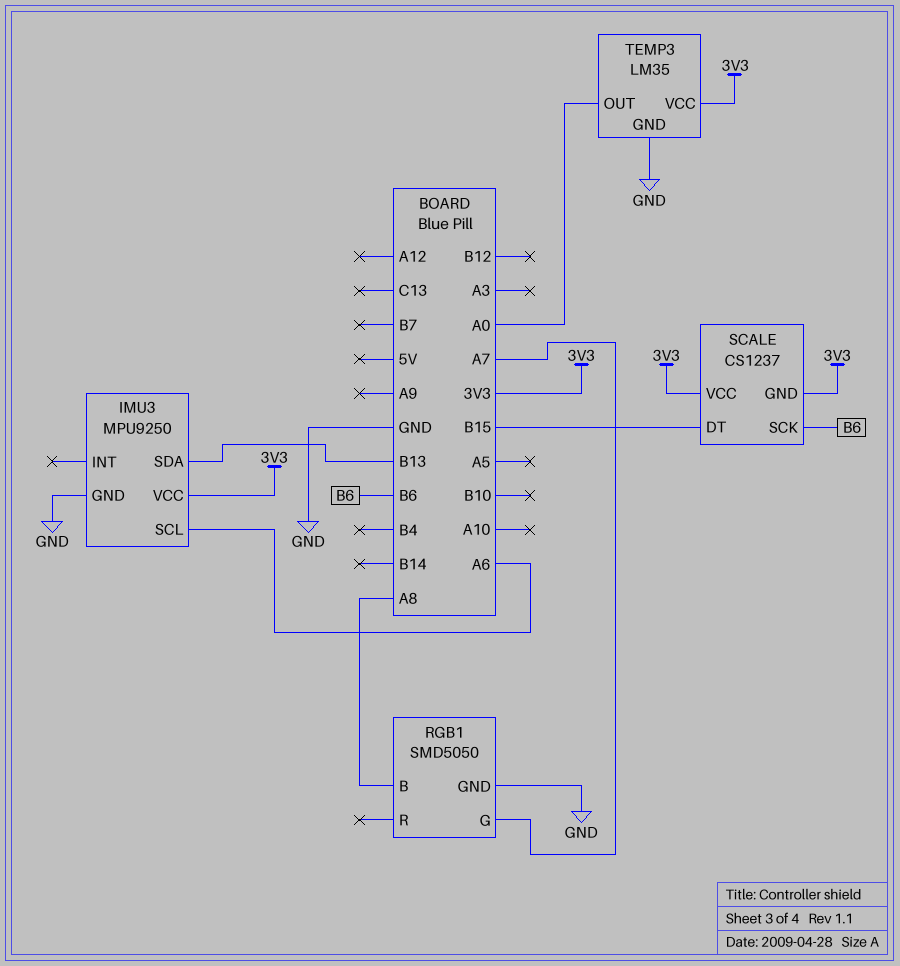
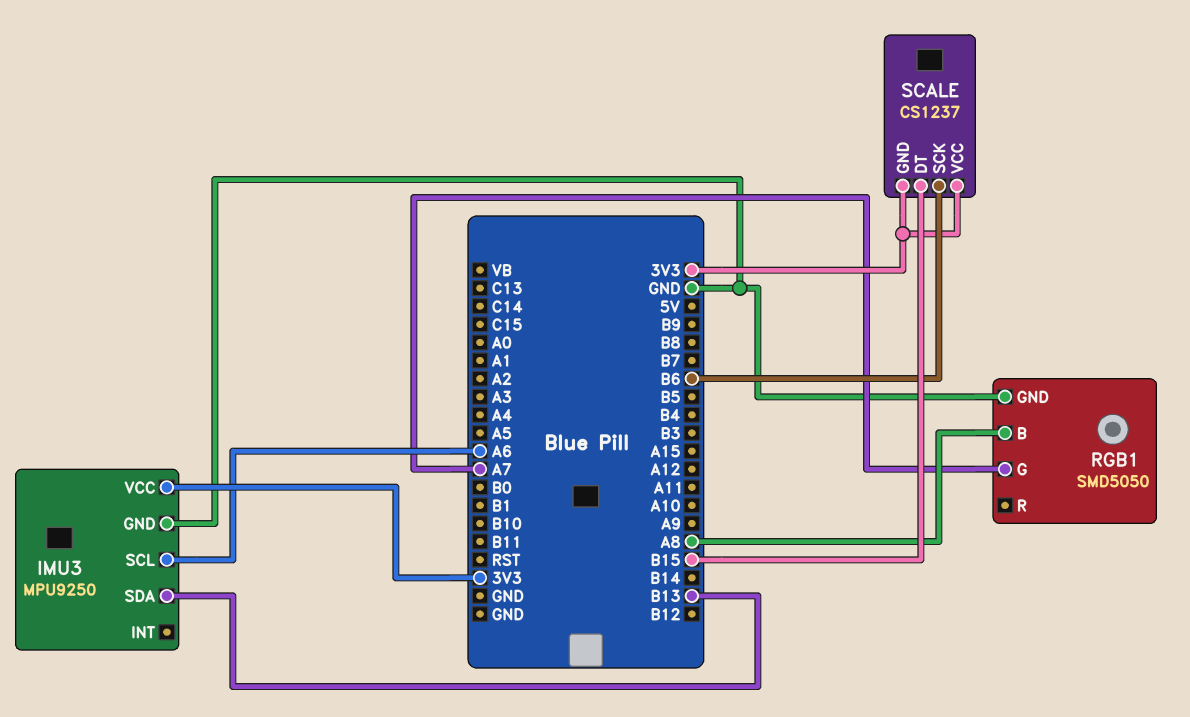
TEMP3: LM35 -> none
TEMP3 pin GND: GND -> none
TEMP3 pin OUT: A0 -> none
TEMP3 pin VCC: 3V3 -> none

